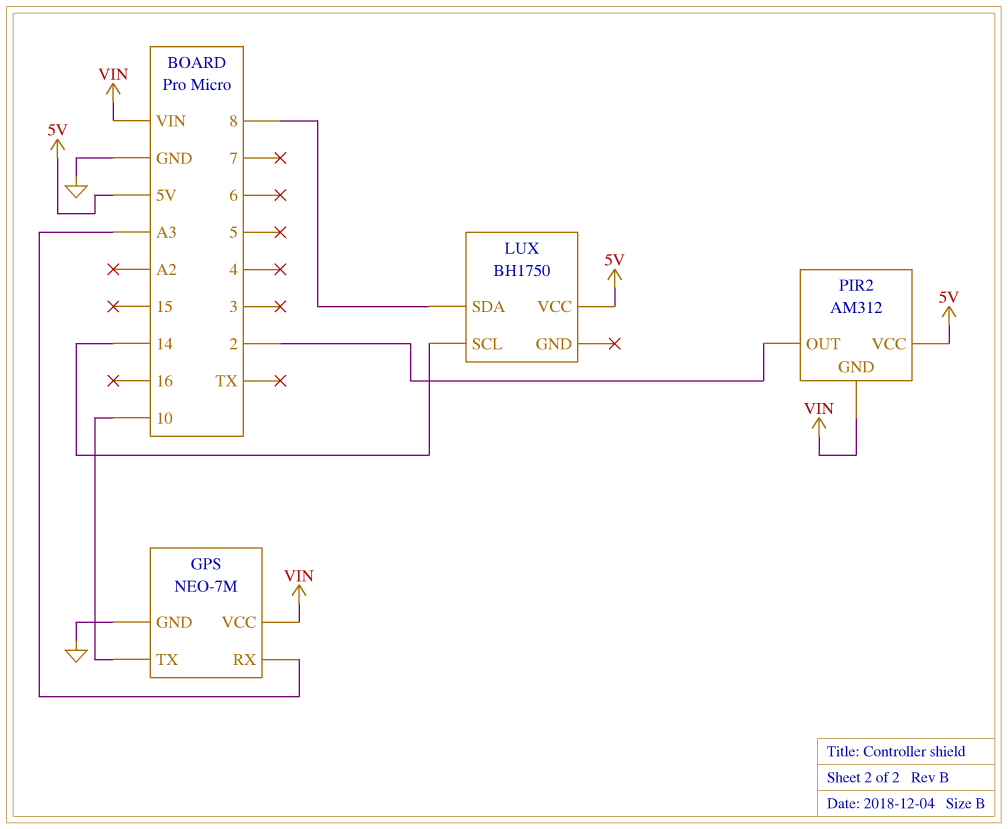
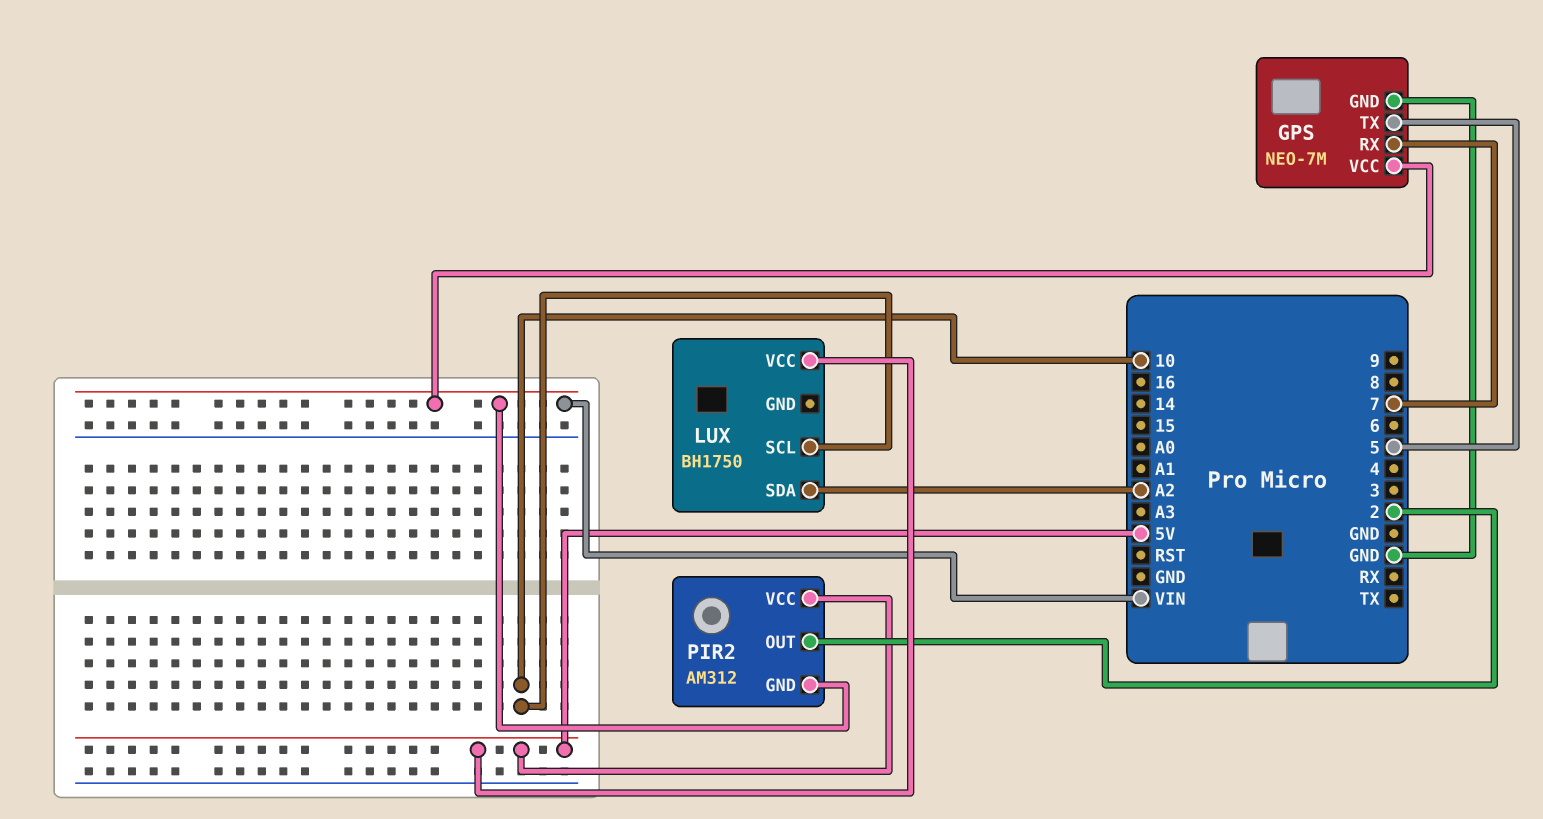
GPS pin RX: A3 -> 7
GPS pin TX: 10 -> 5
LUX pin SCL: 14 -> 10
LUX pin SDA: 8 -> A2

